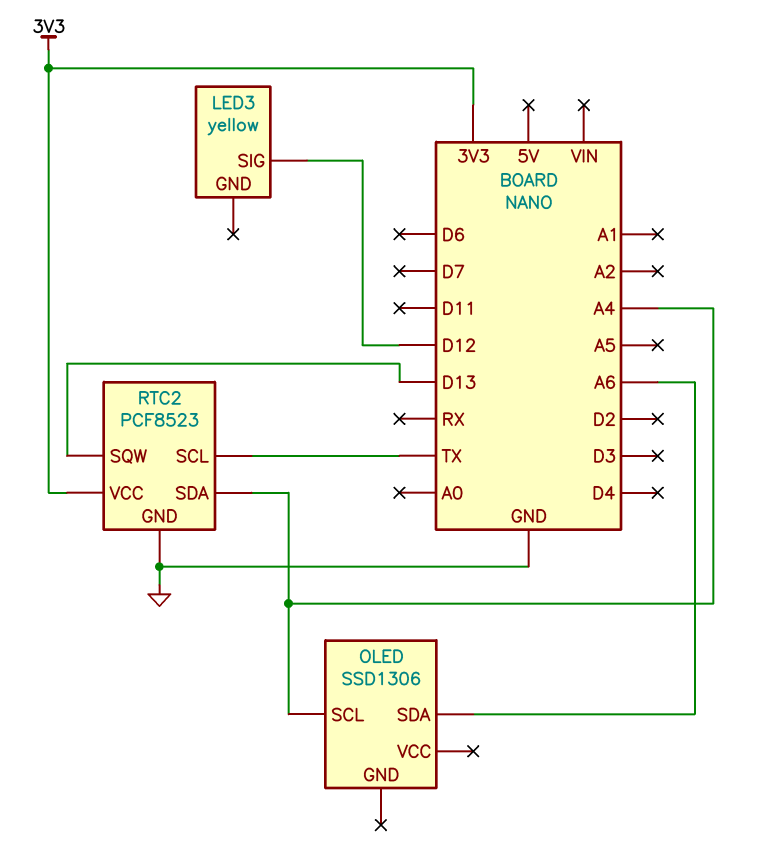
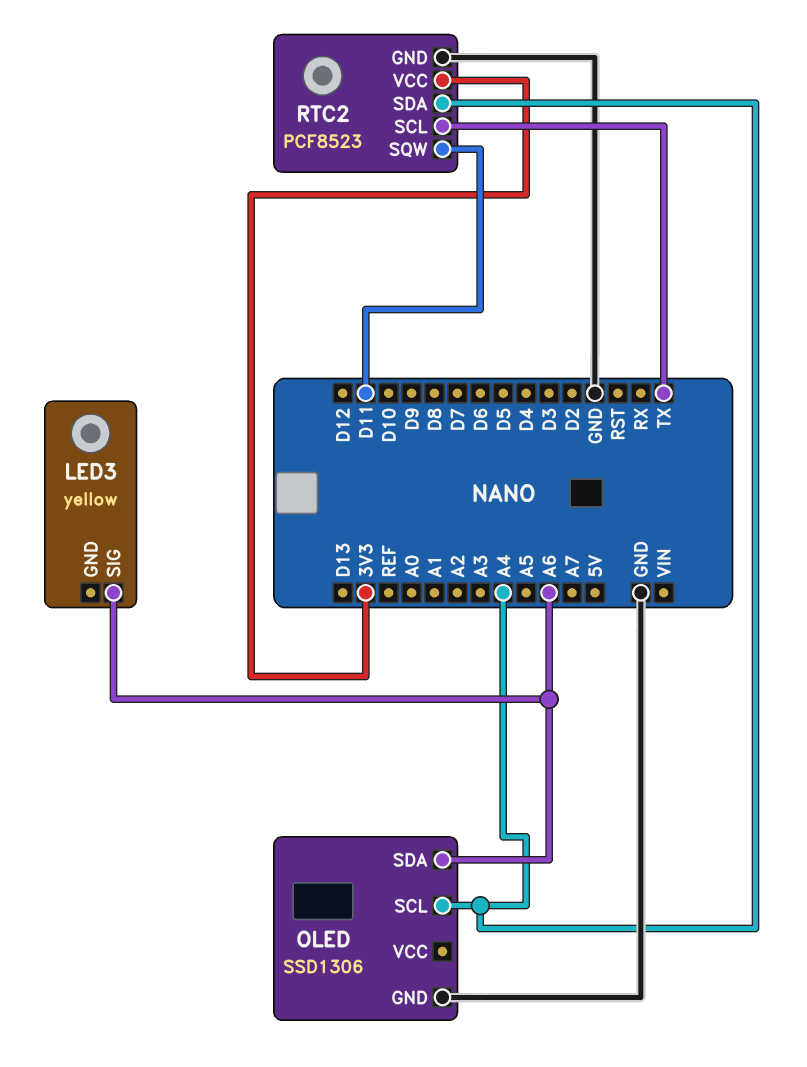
LED3 pin SIG: D12 -> A6
OLED pin GND: none -> GND
RTC2 pin SQW: D13 -> D11

